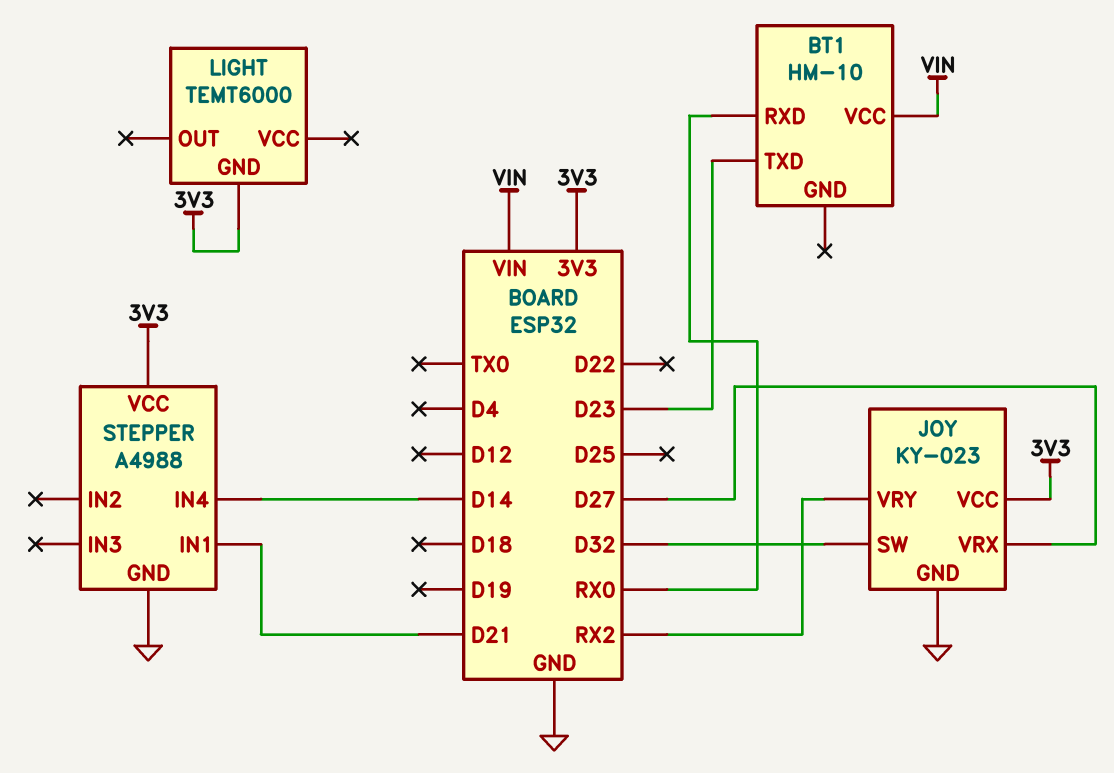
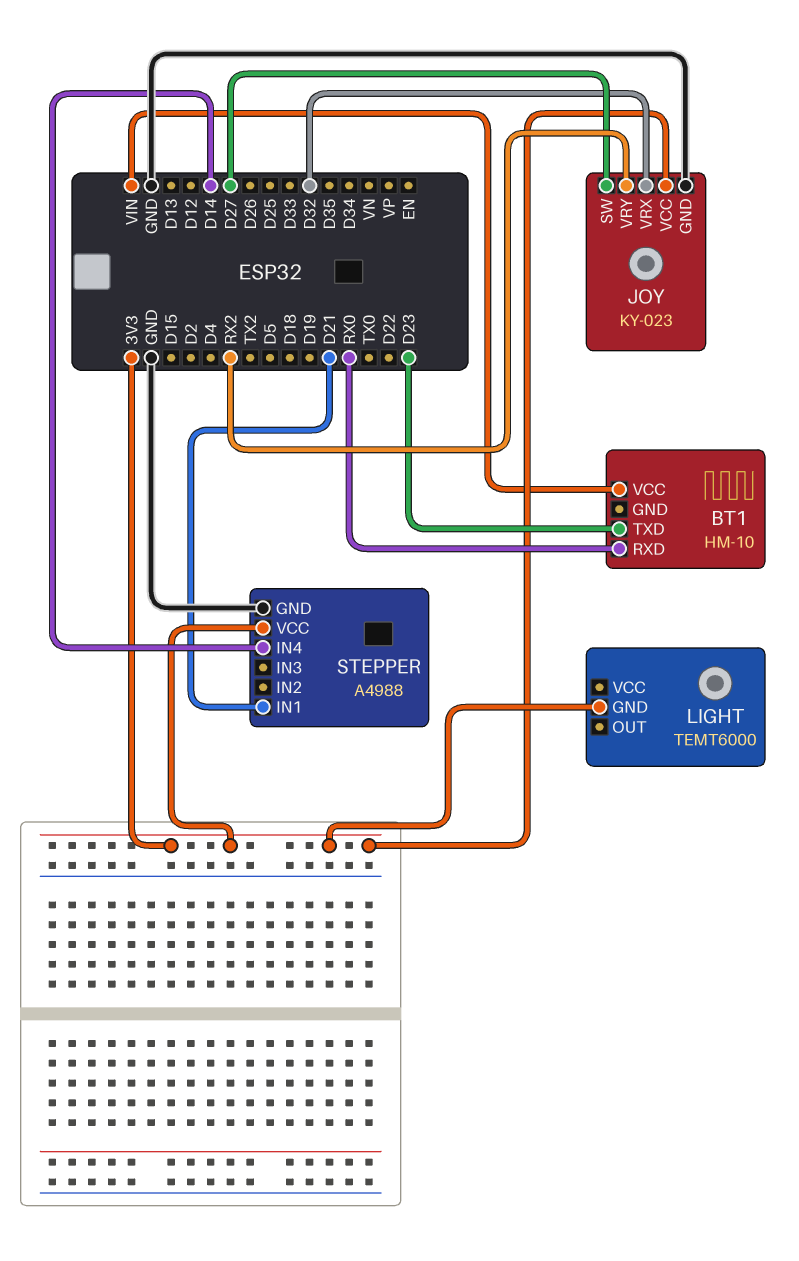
JOY pin SW: D32 -> D27
JOY pin VRX: D27 -> D32

